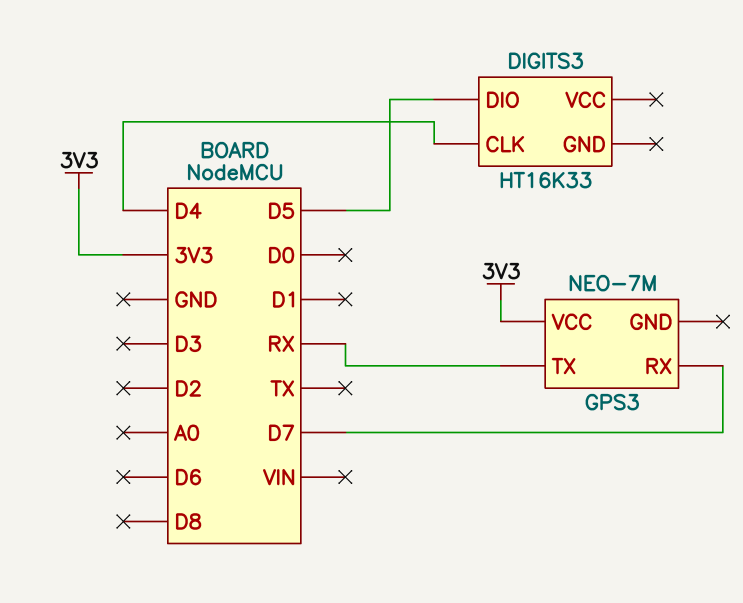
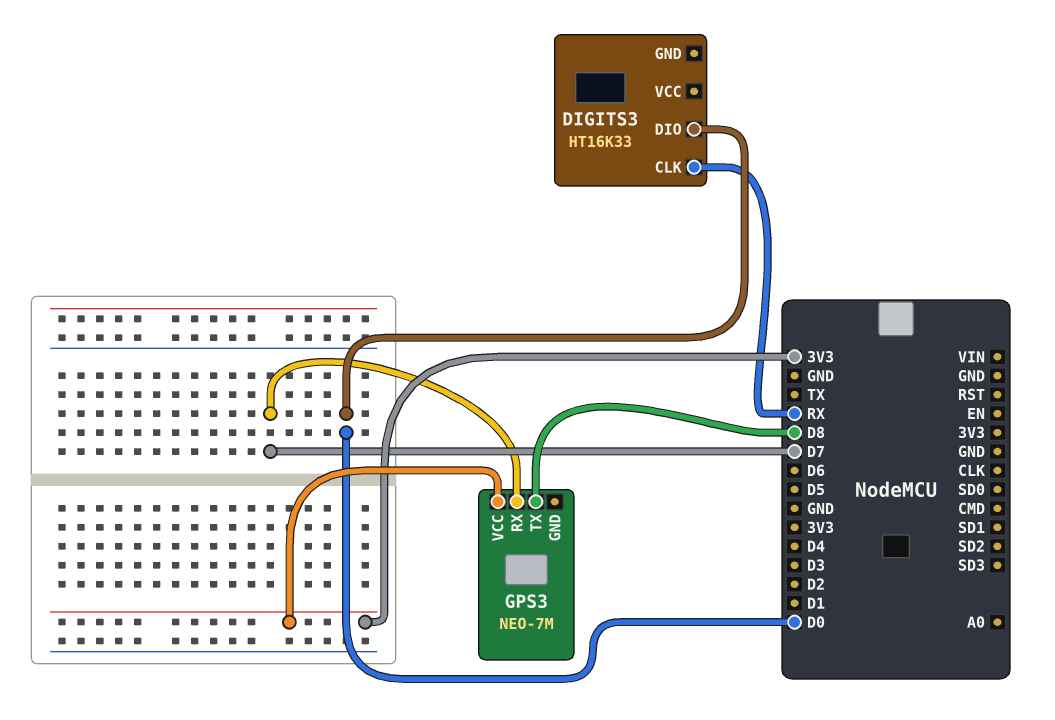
DIGITS3 pin CLK: D4 -> RX
DIGITS3 pin DIO: D5 -> D0
GPS3 pin TX: RX -> D8

